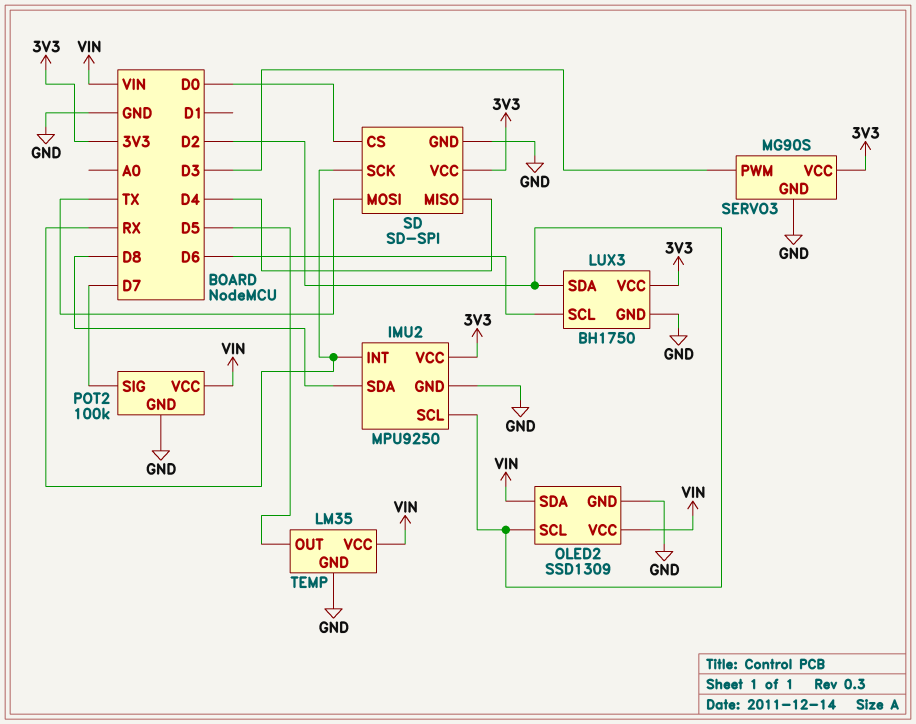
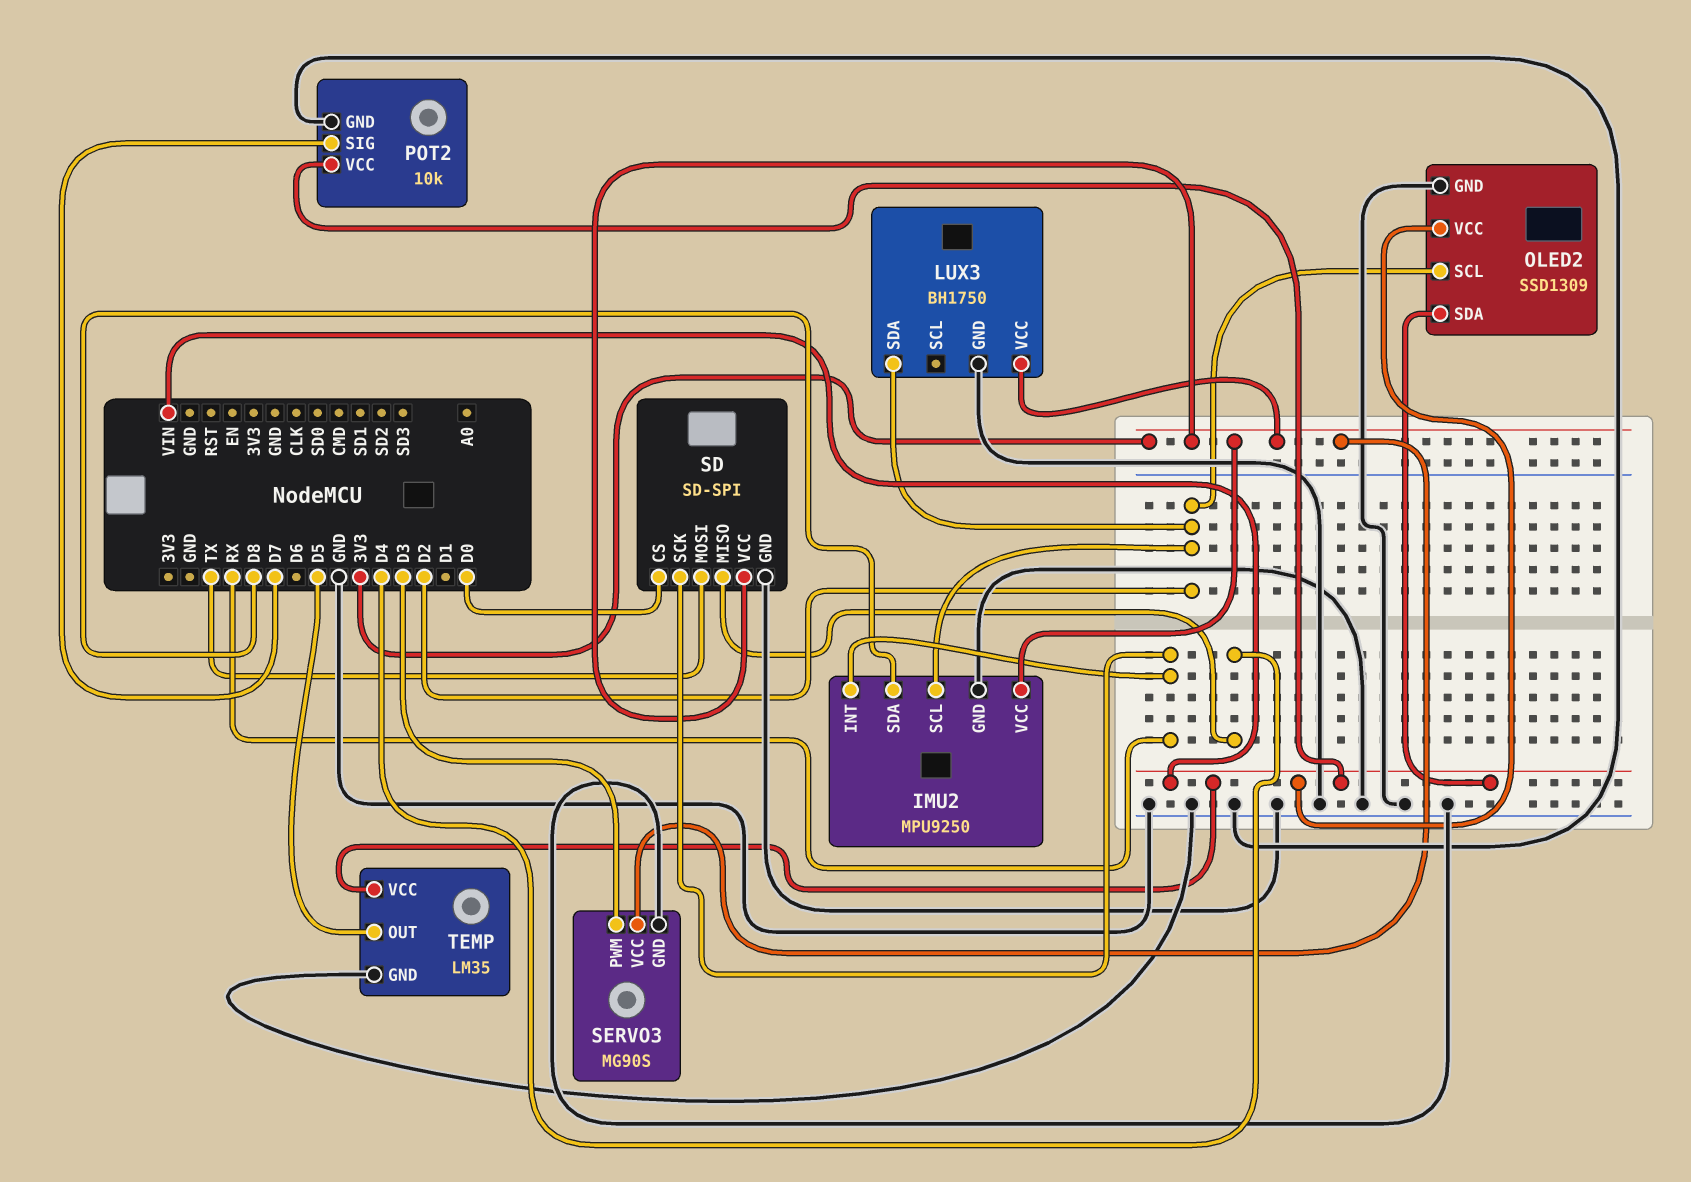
LUX3 pin SCL: D6 -> none
POT2: 100k -> 10k

